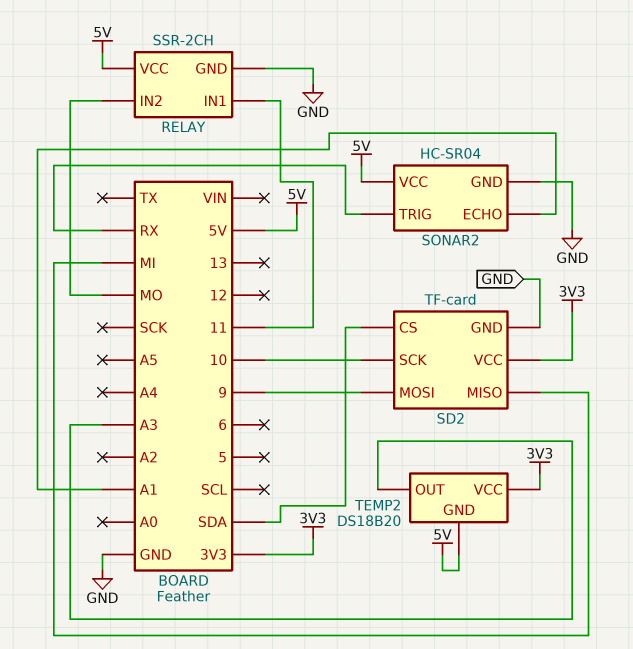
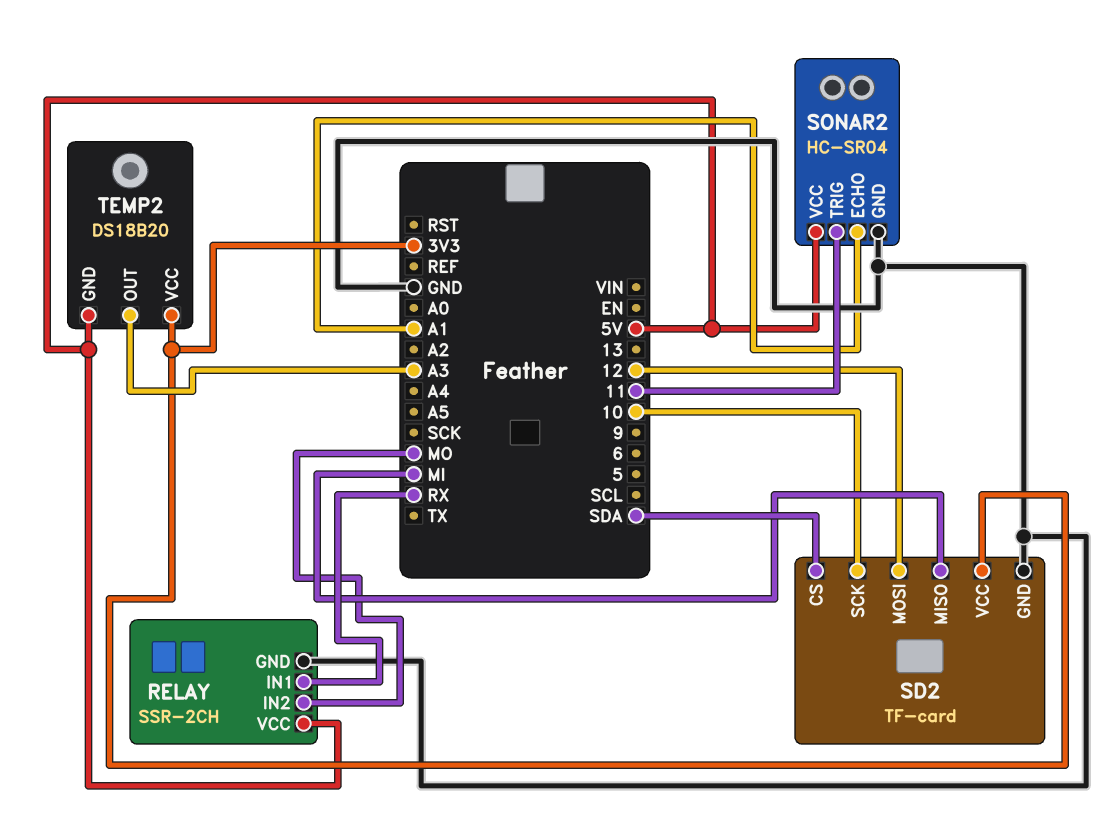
RELAY pin IN1: 11 -> RX
SD2 pin MOSI: 9 -> 12
SONAR2 pin TRIG: RX -> 11

